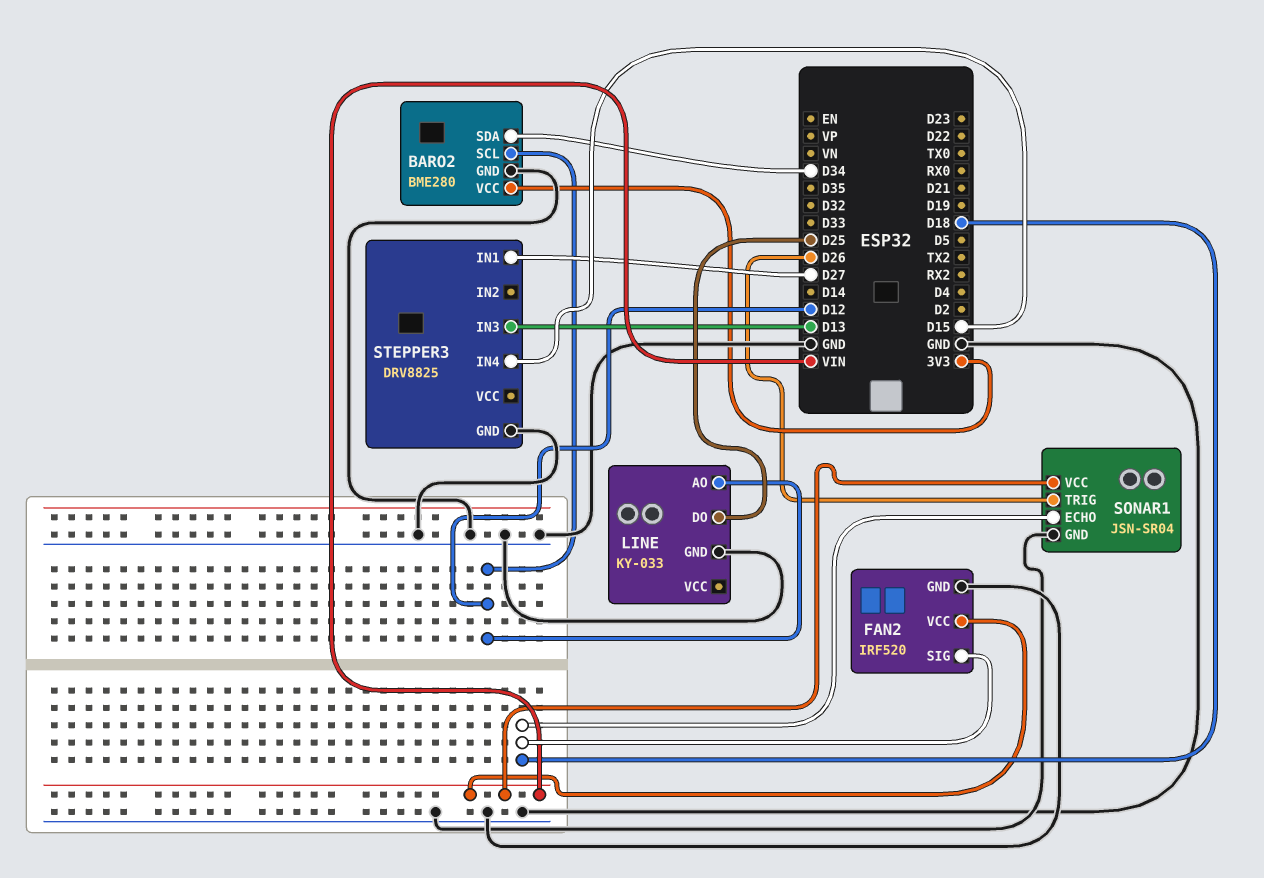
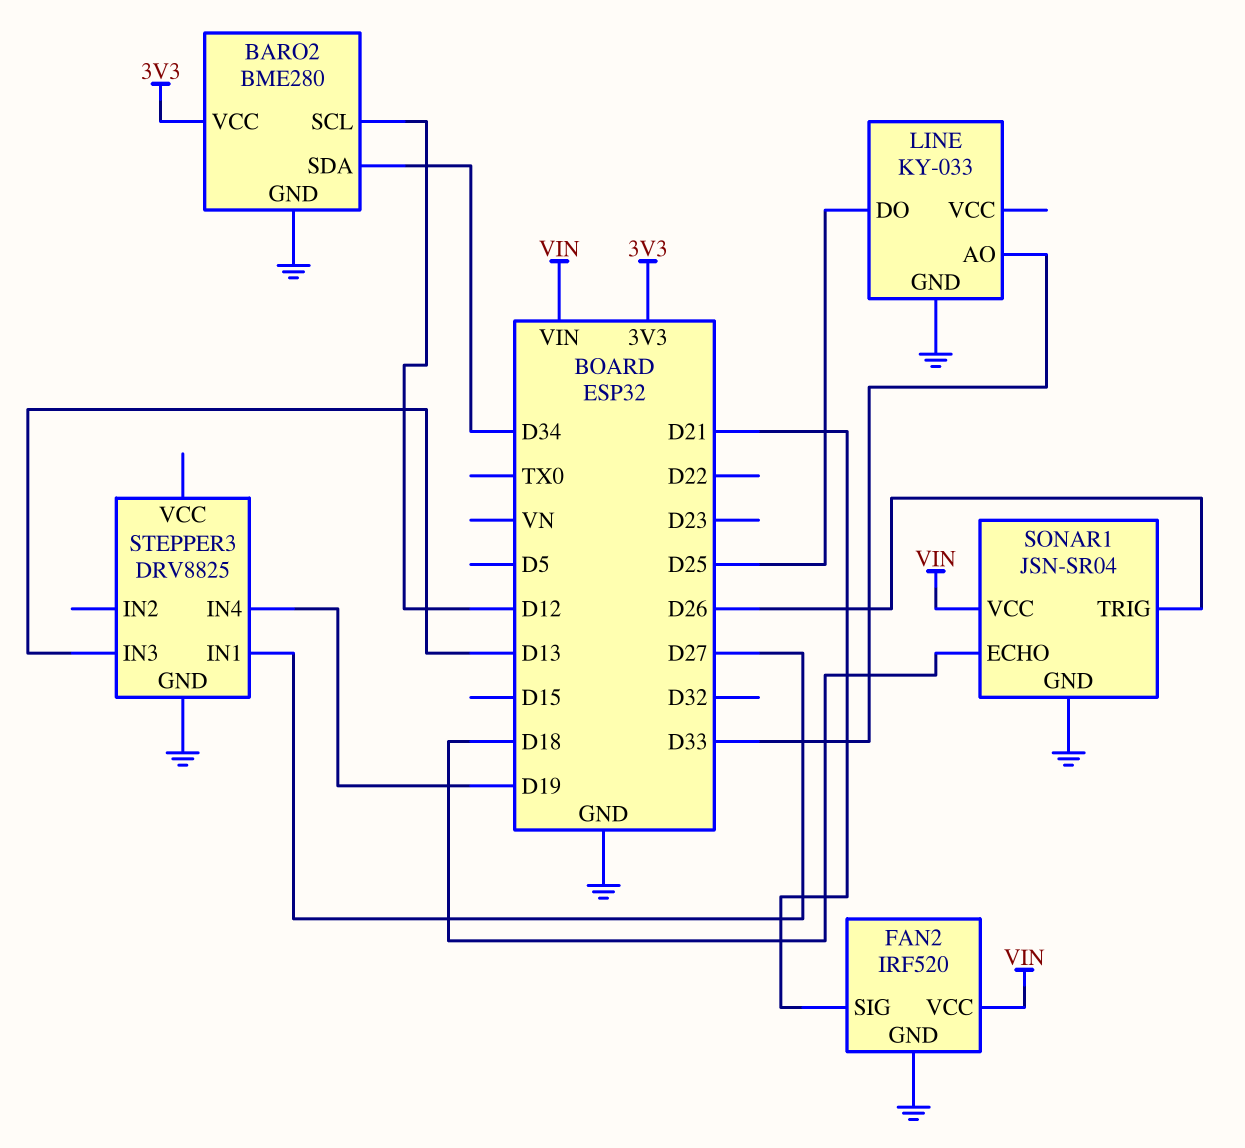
FAN2 pin SIG: D18 -> D21
LINE pin AO: D12 -> D33
STEPPER3 pin IN4: D15 -> D19

